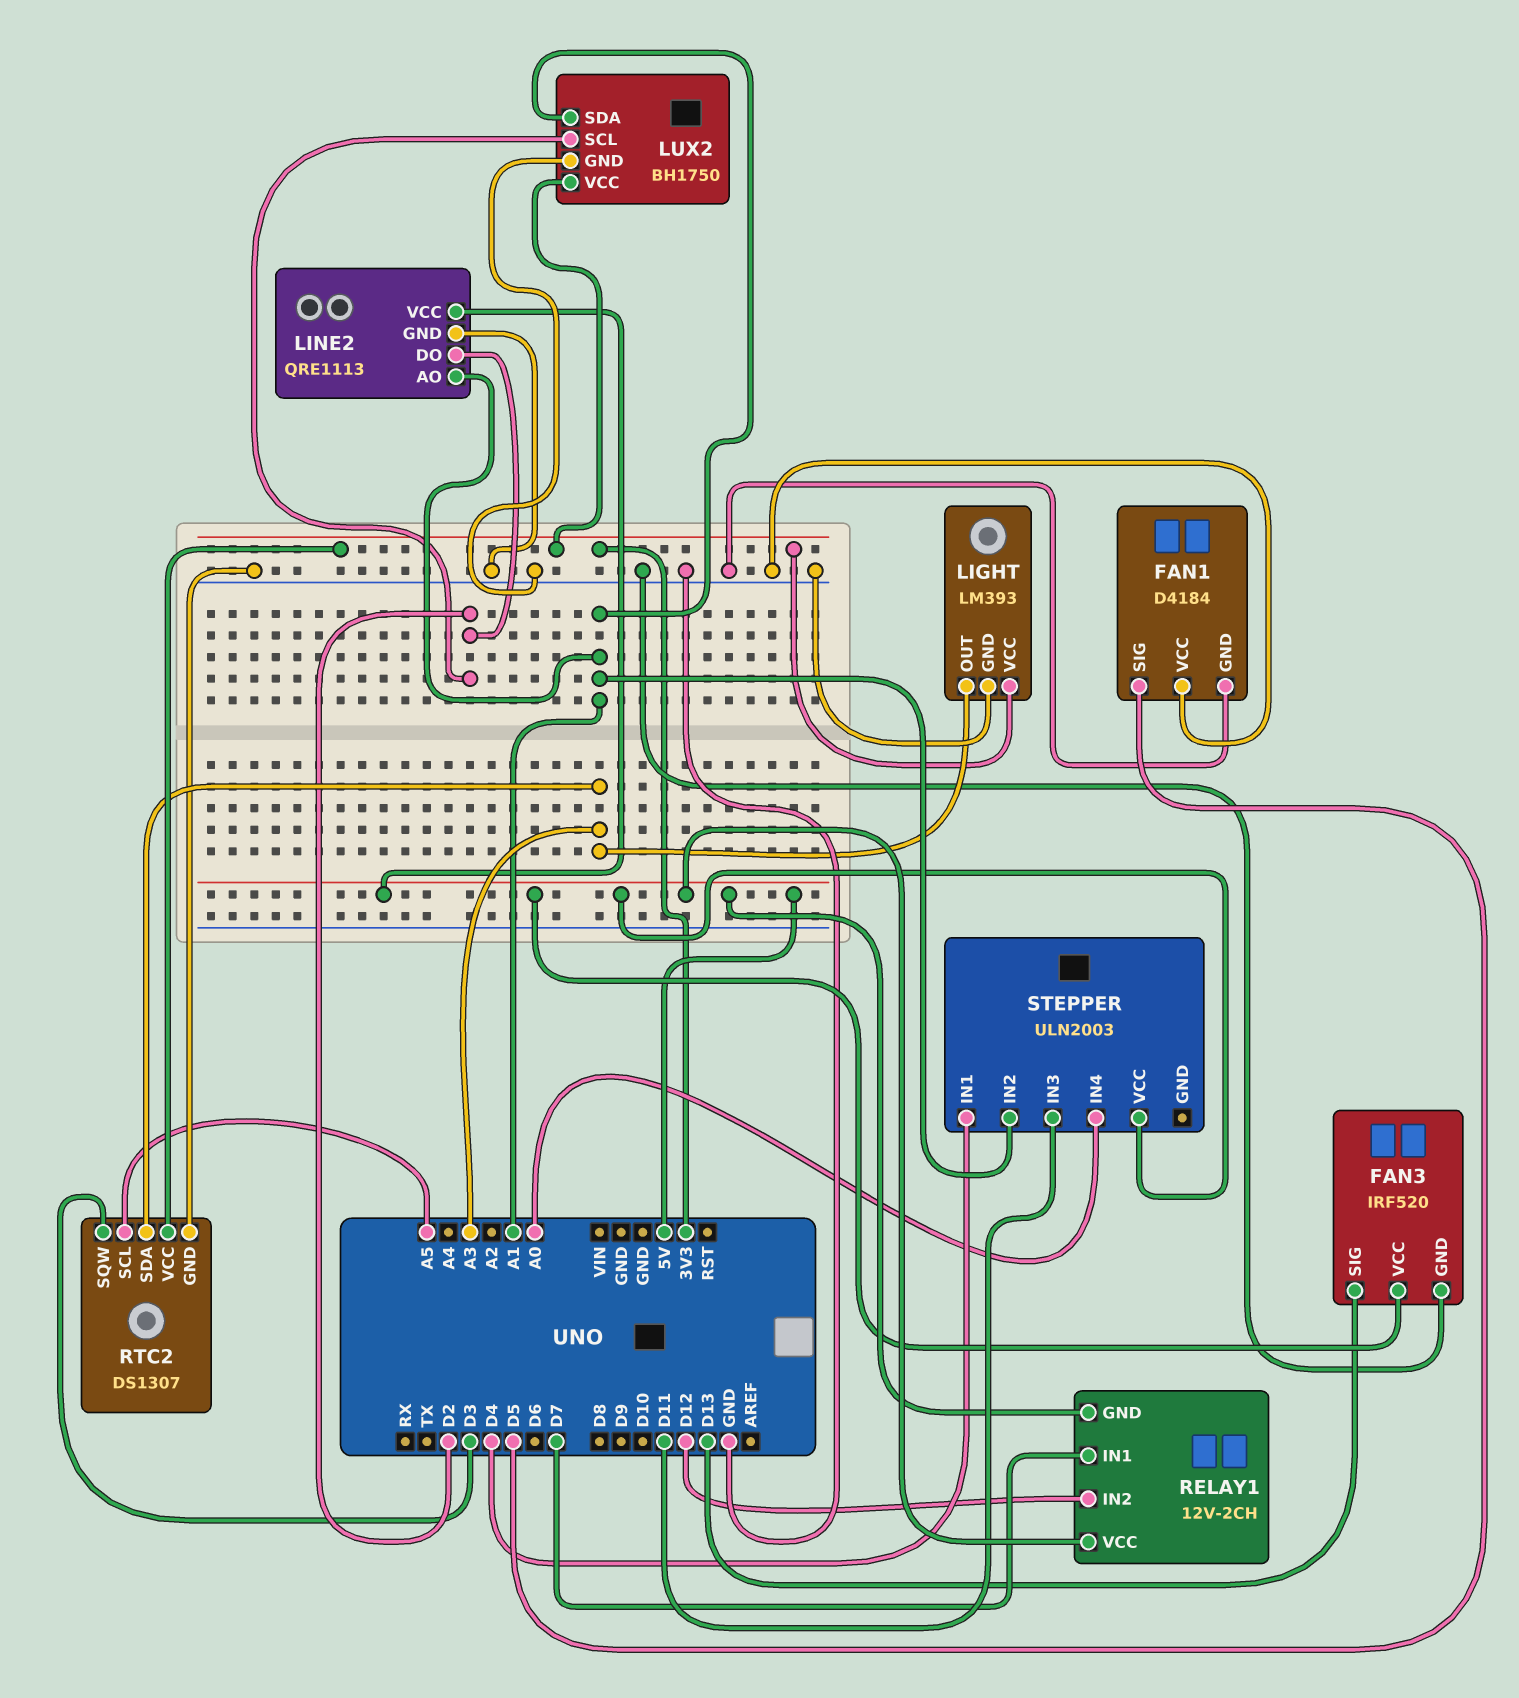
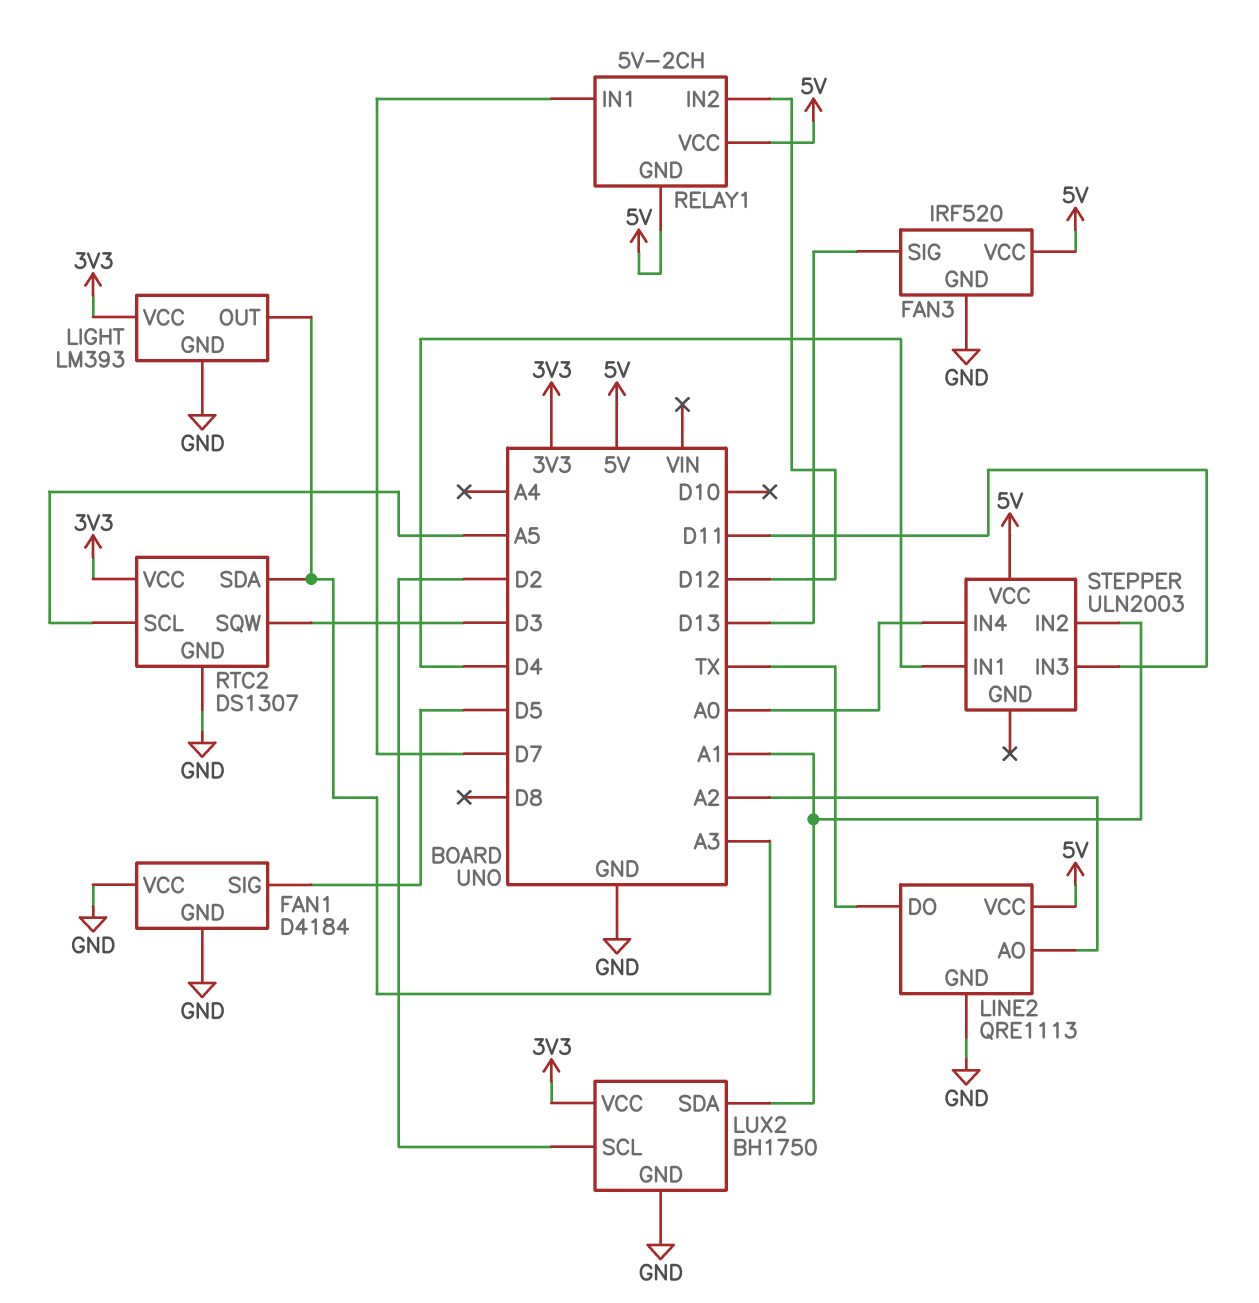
LINE2 pin AO: A1 -> A2
LINE2 pin DO: D2 -> TX
RELAY1: 12V-2CH -> 5V-2CH

